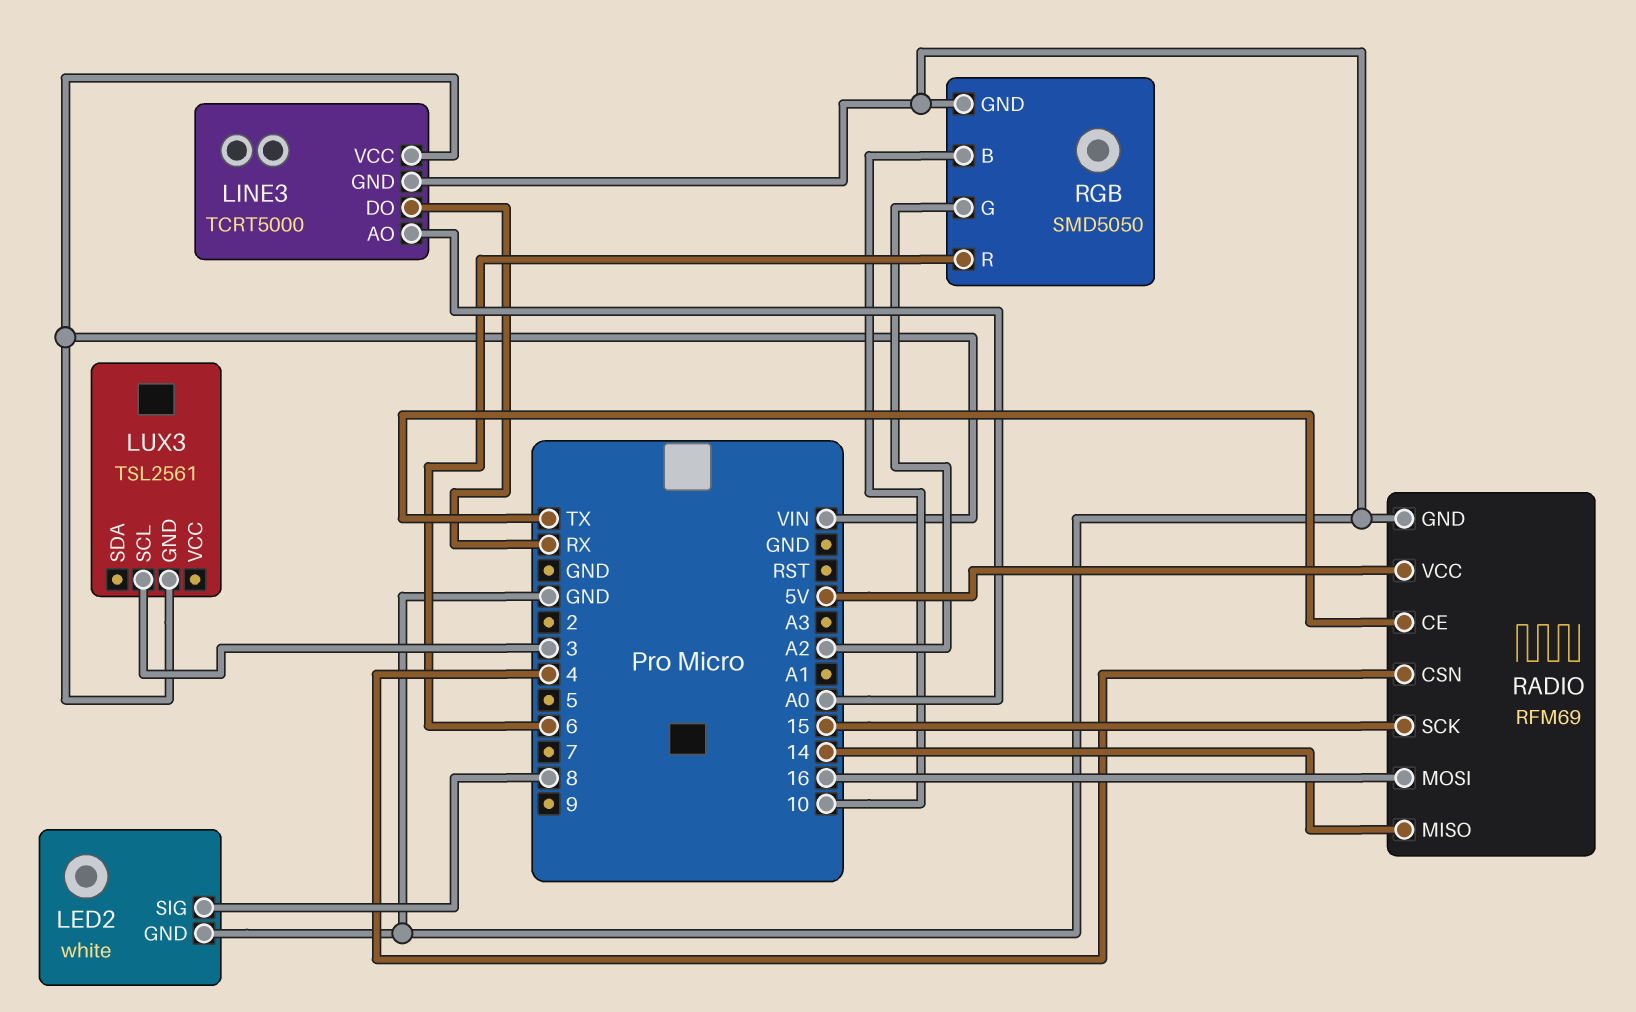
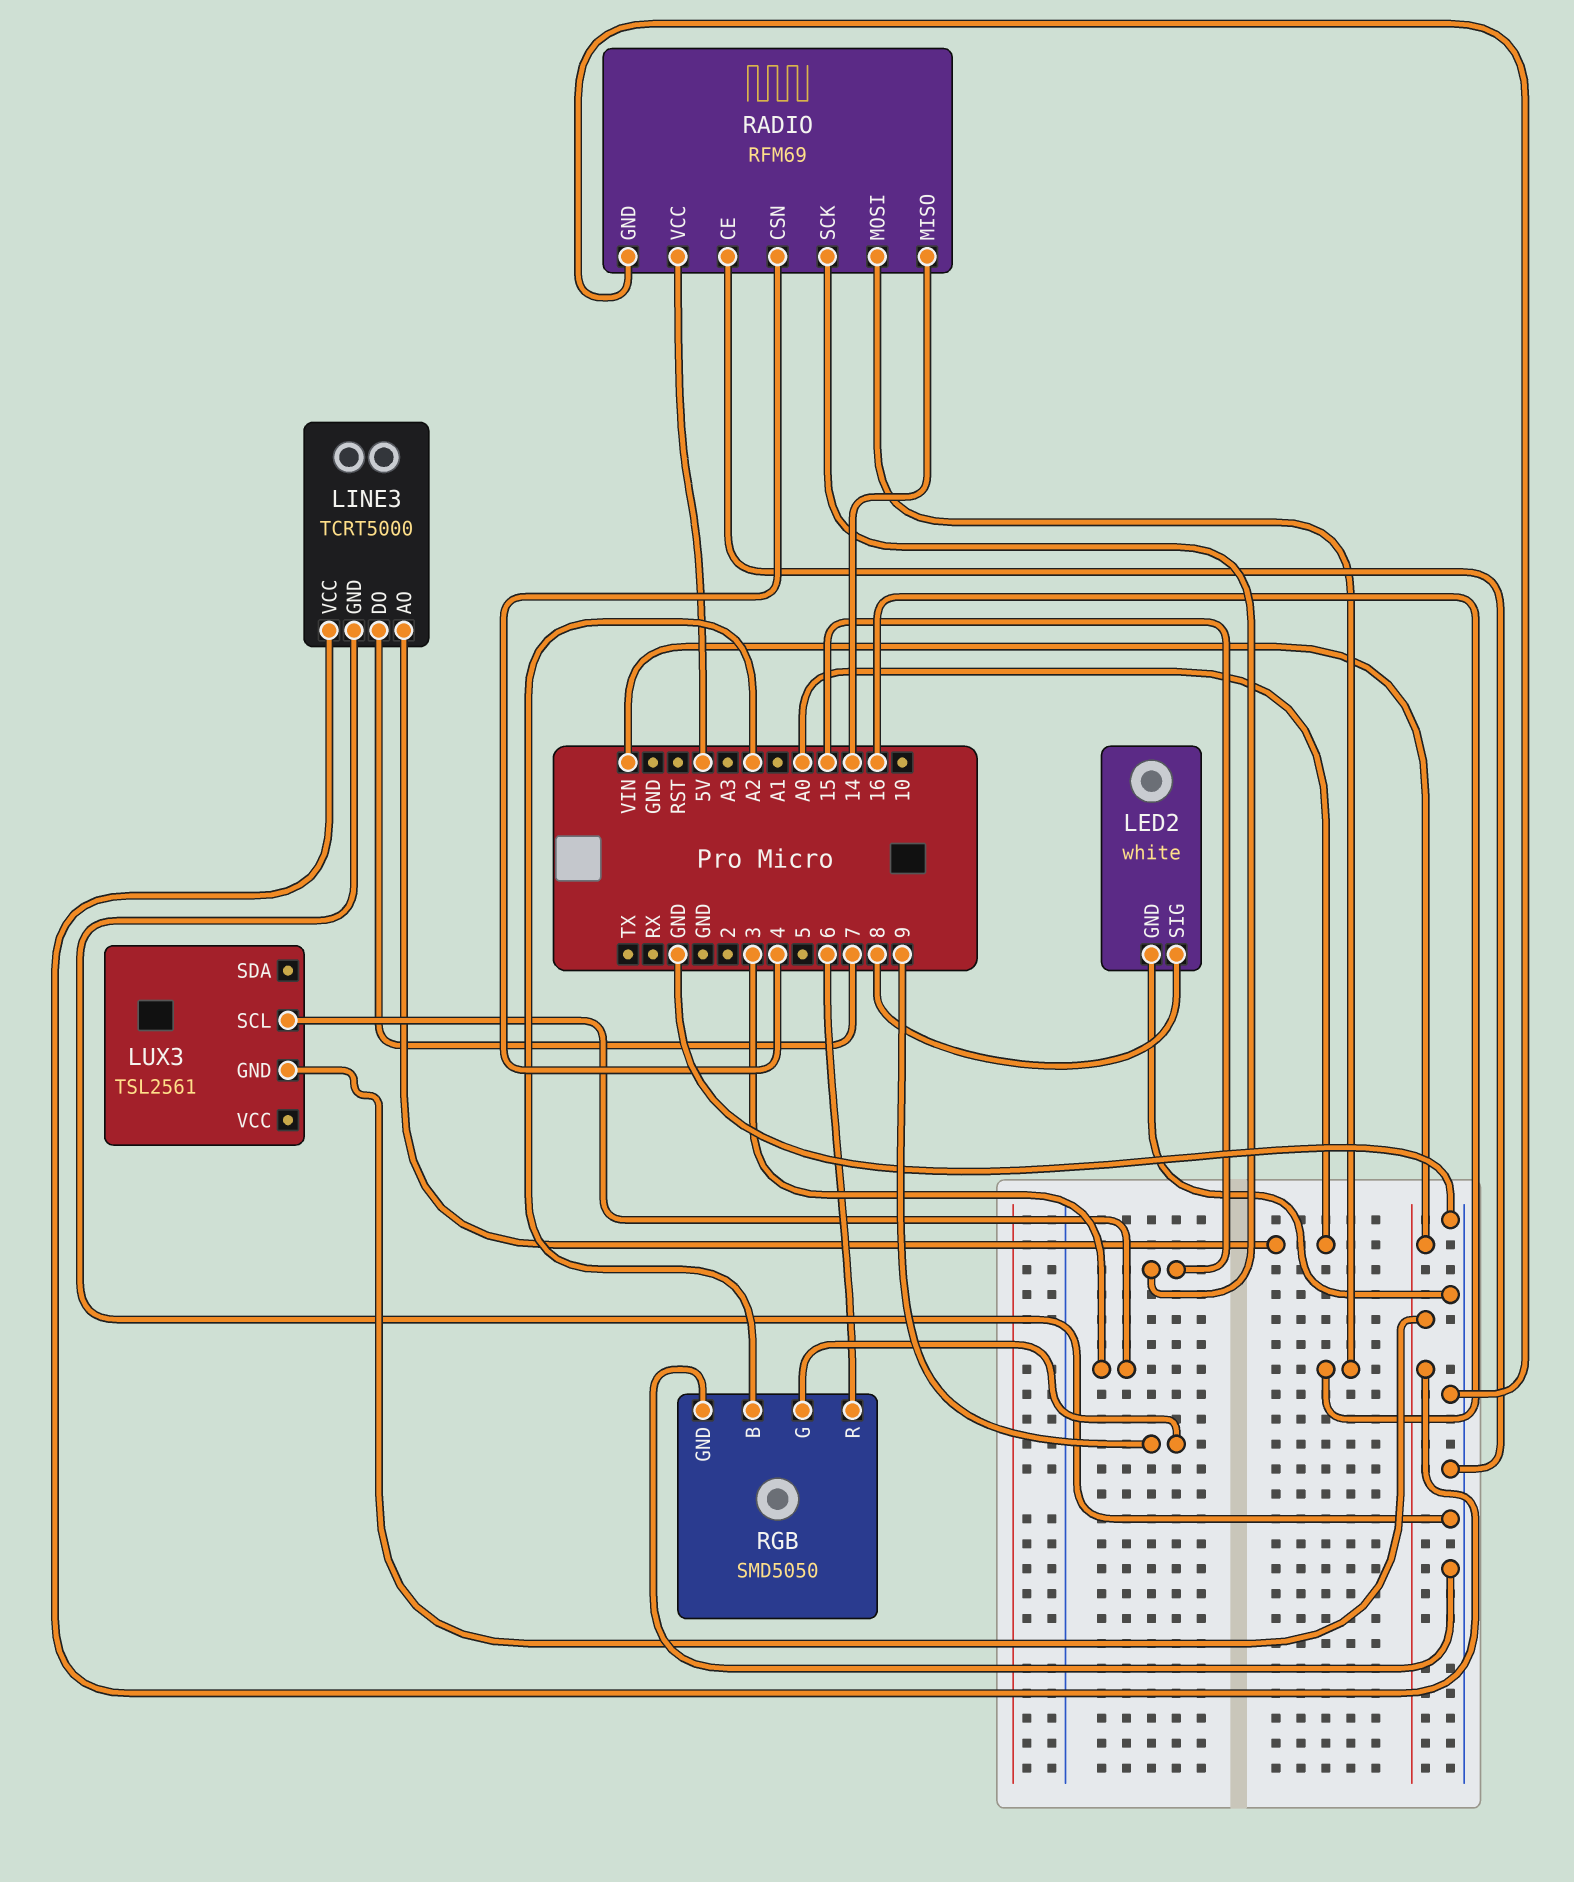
LINE3 pin DO: RX -> 7
RADIO pin CE: TX -> GND
RGB pin B: 10 -> A2
RGB pin G: A2 -> 9

